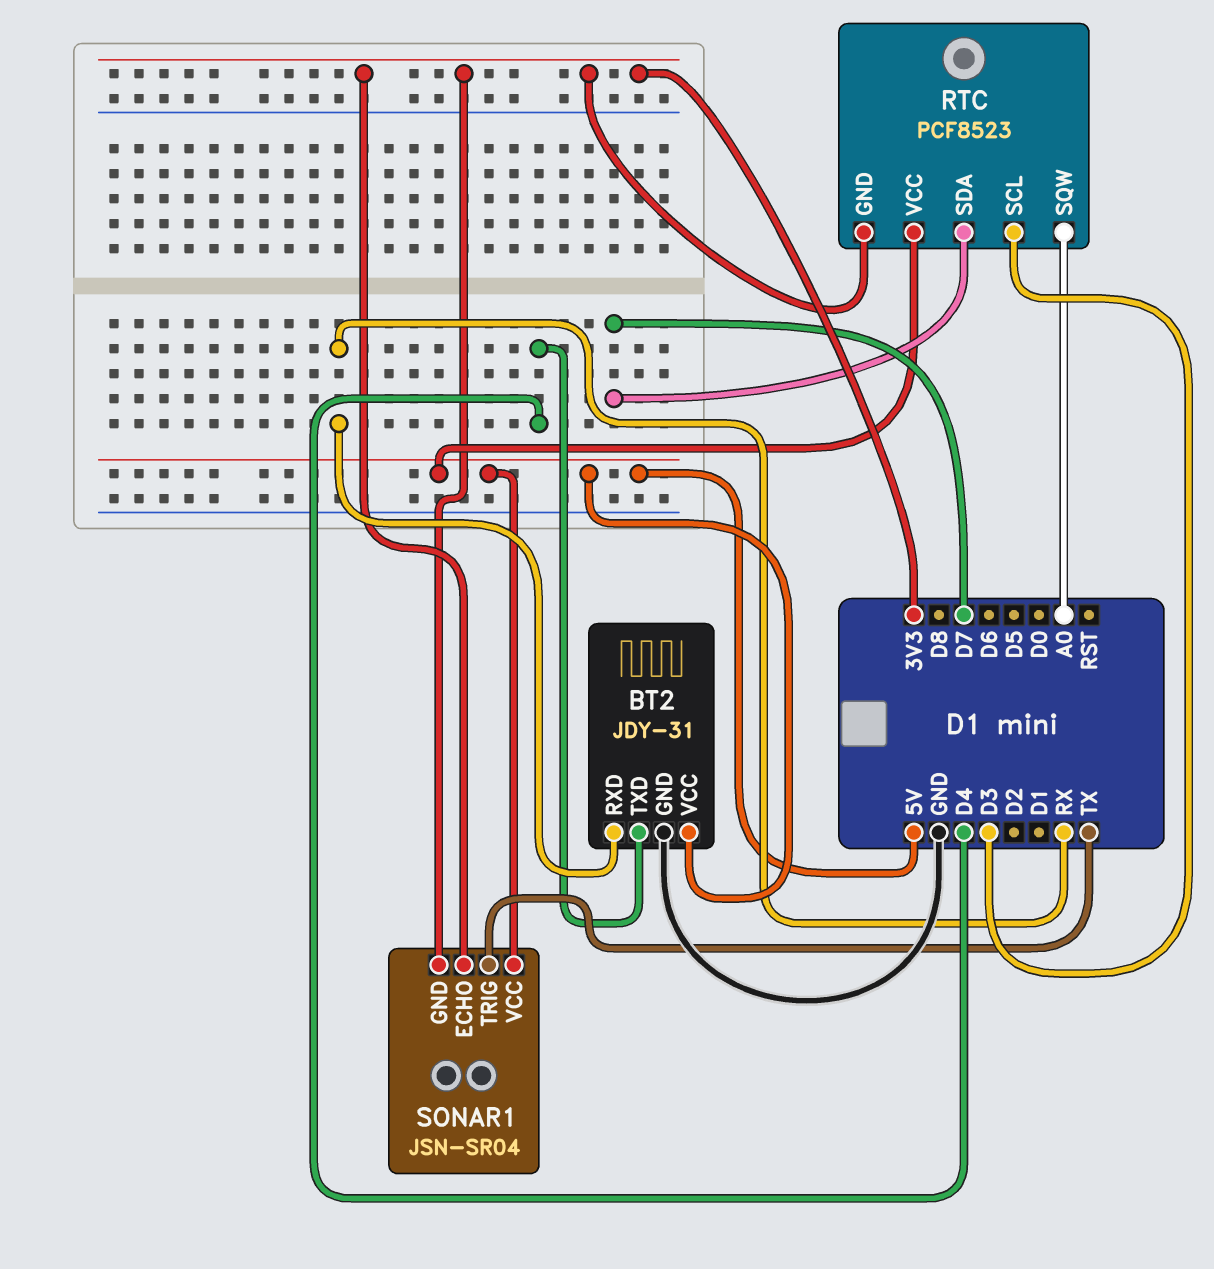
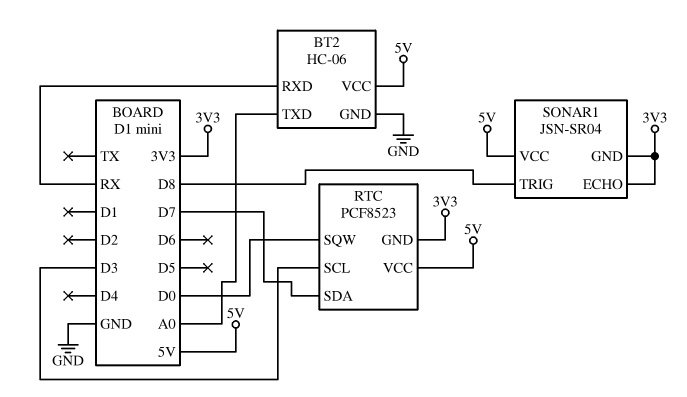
BT2: JDY-31 -> HC-06
BT2 pin TXD: D4 -> A0
RTC pin SQW: A0 -> D0
SONAR1 pin TRIG: TX -> D8

